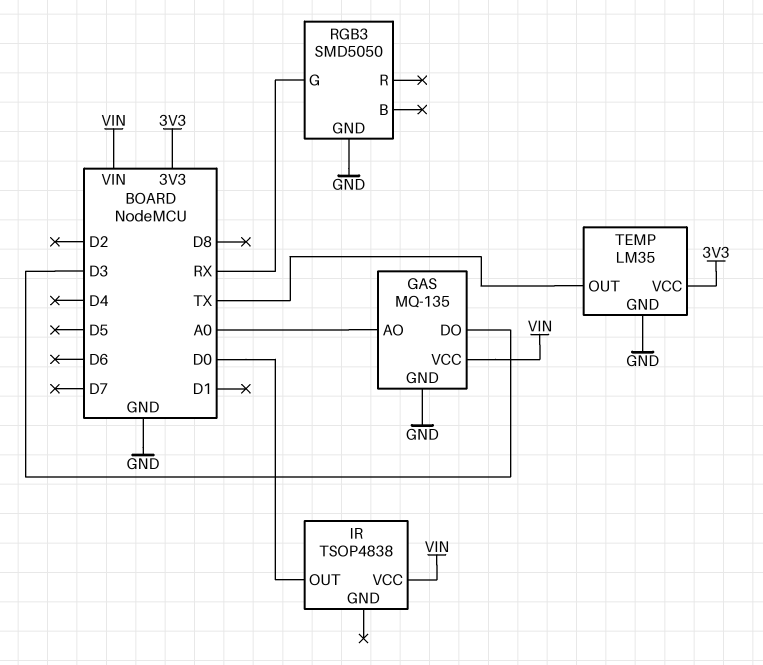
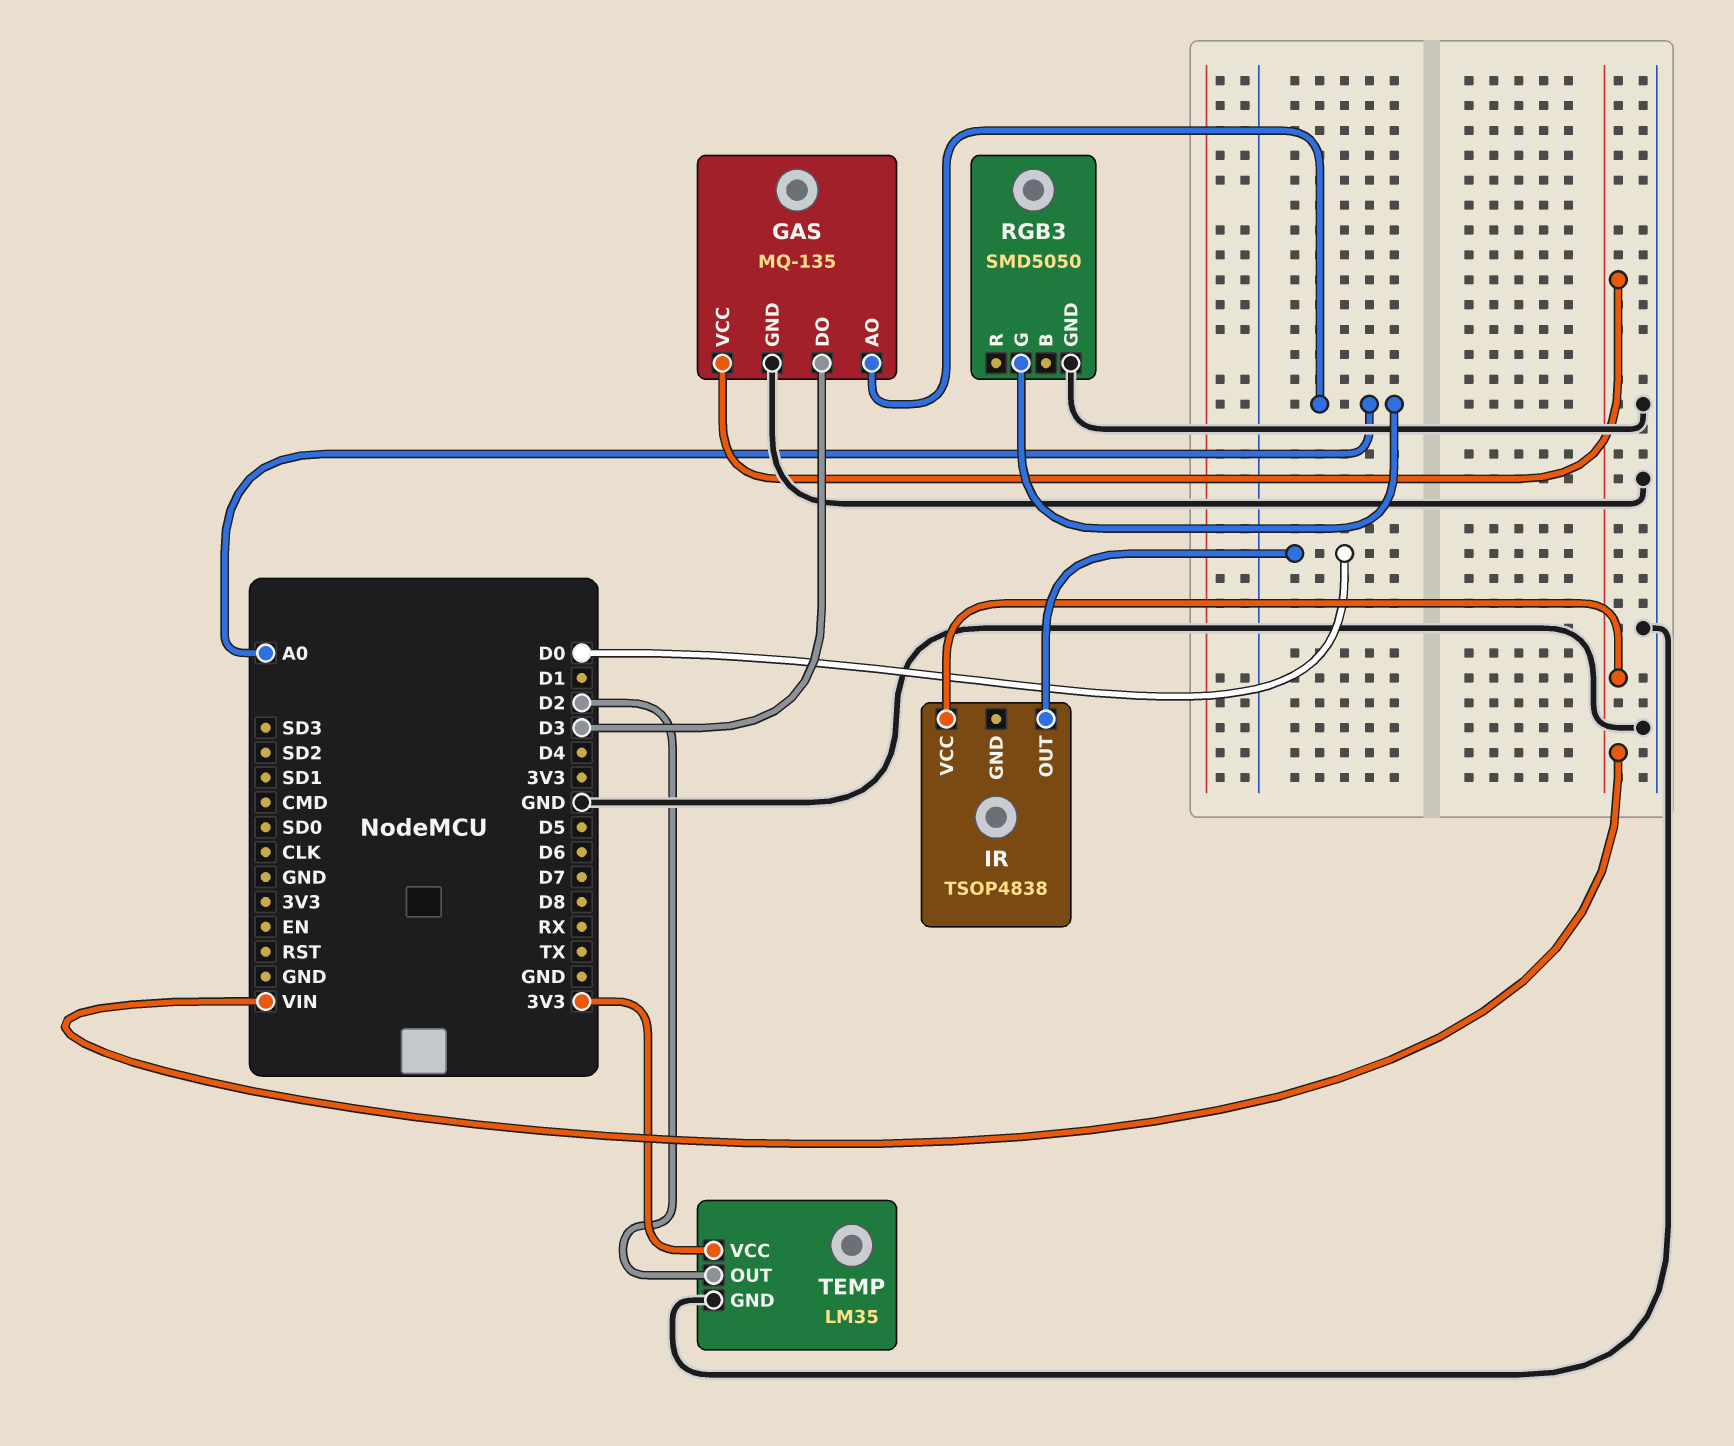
RGB3 pin G: RX -> A0
TEMP pin OUT: TX -> D2

